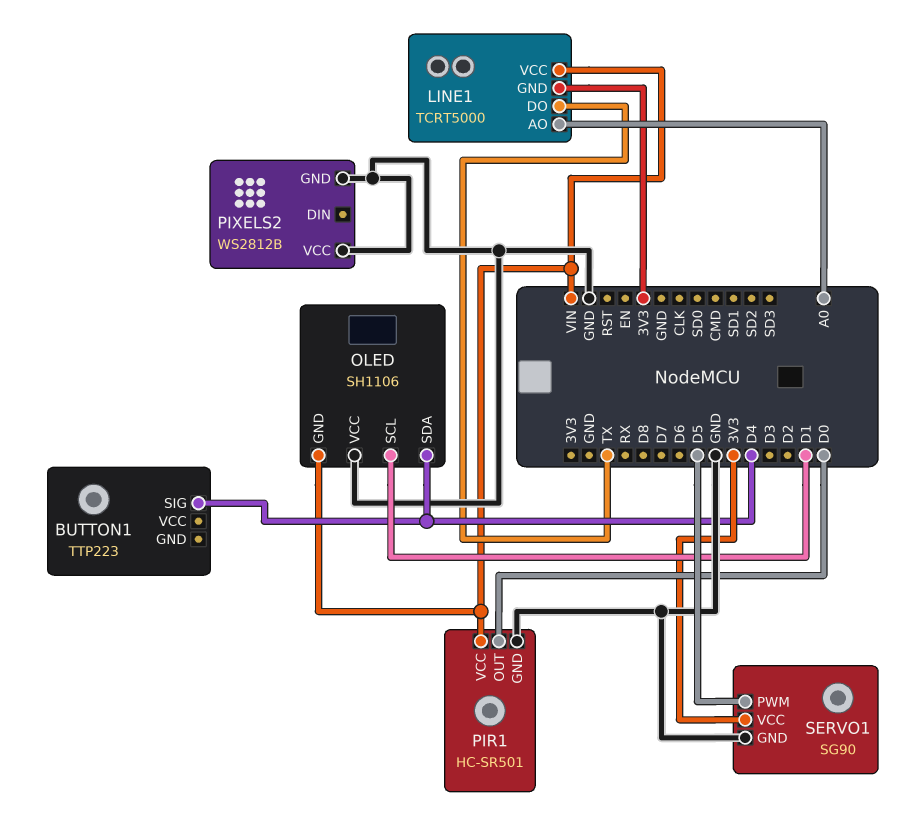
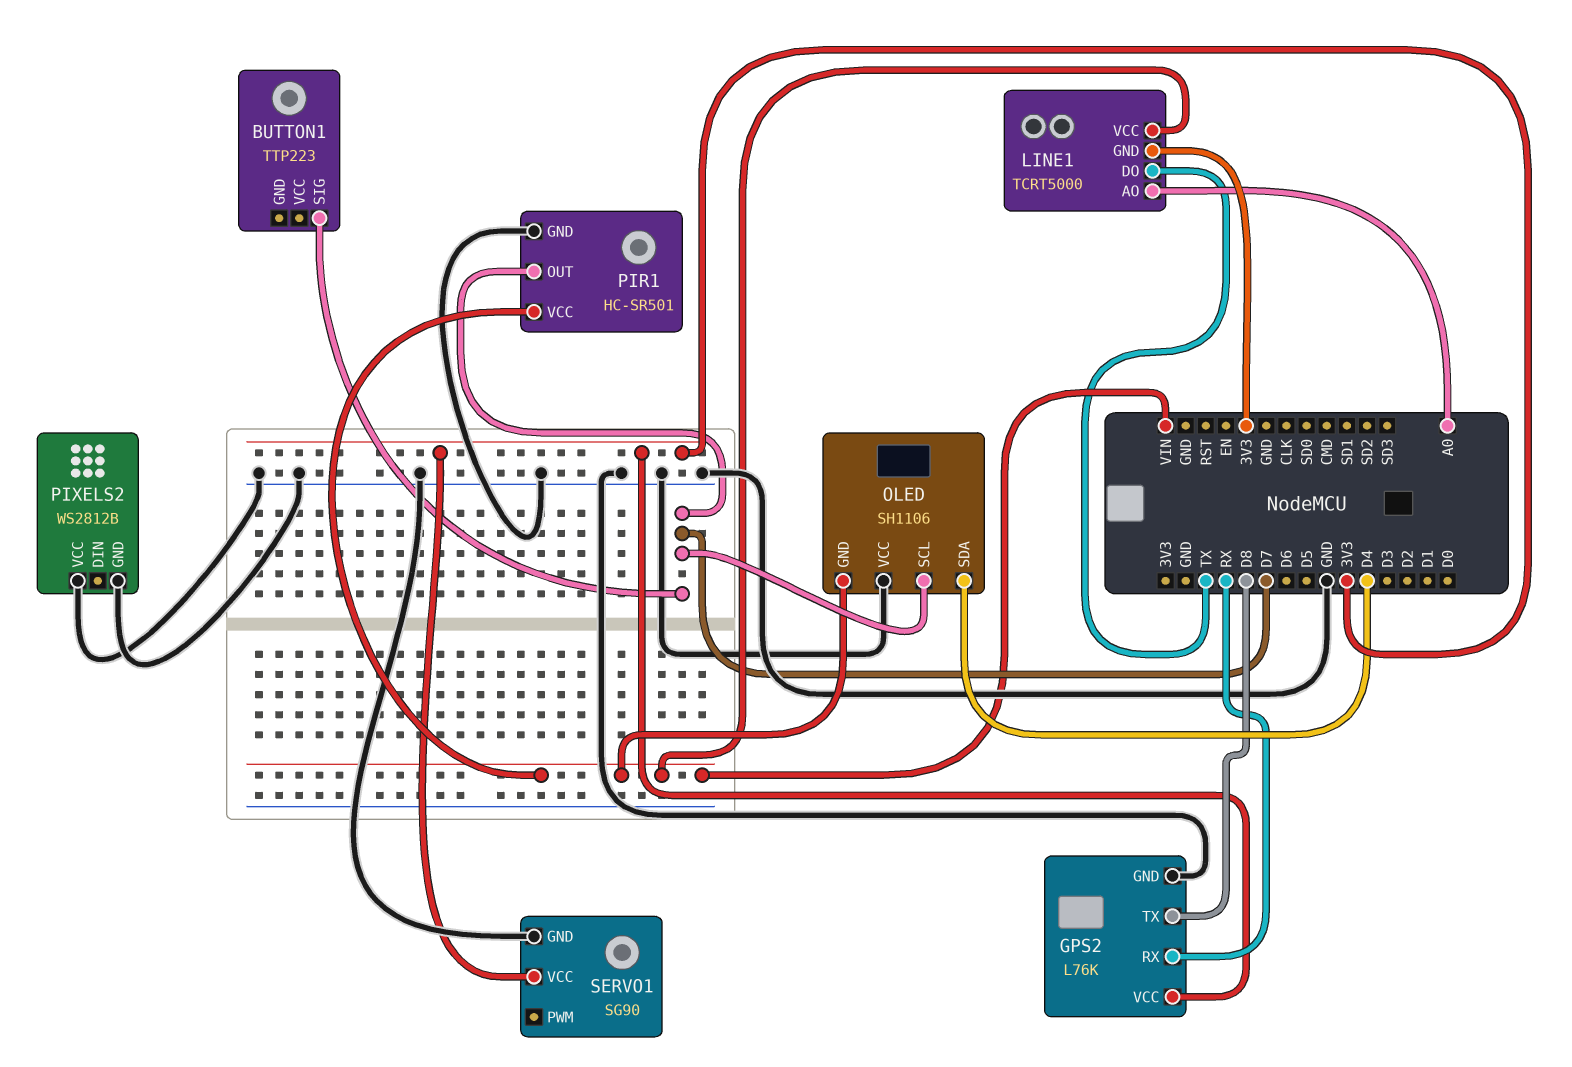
BUTTON1 pin SIG: D4 -> D7
GPS2: none -> L76K
GPS2 pin GND: none -> GND
GPS2 pin RX: none -> RX
GPS2 pin TX: none -> D8
GPS2 pin VCC: none -> 3V3
OLED pin SCL: D1 -> D7
PIR1 pin OUT: D0 -> D7
SERVO1 pin PWM: D5 -> none

